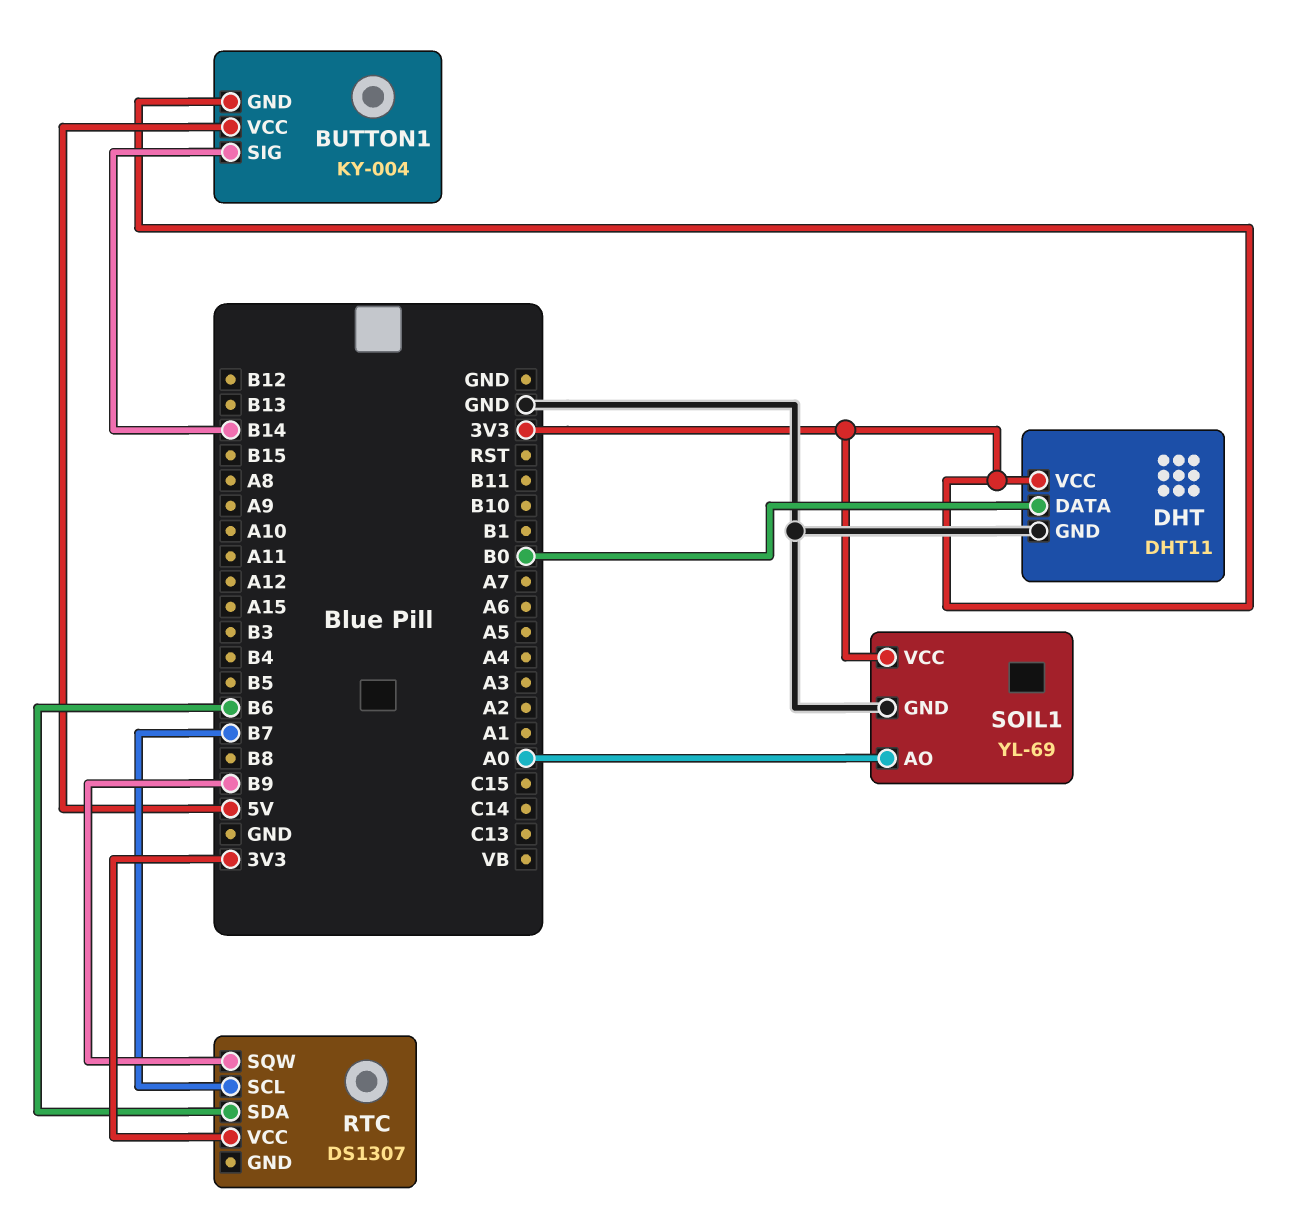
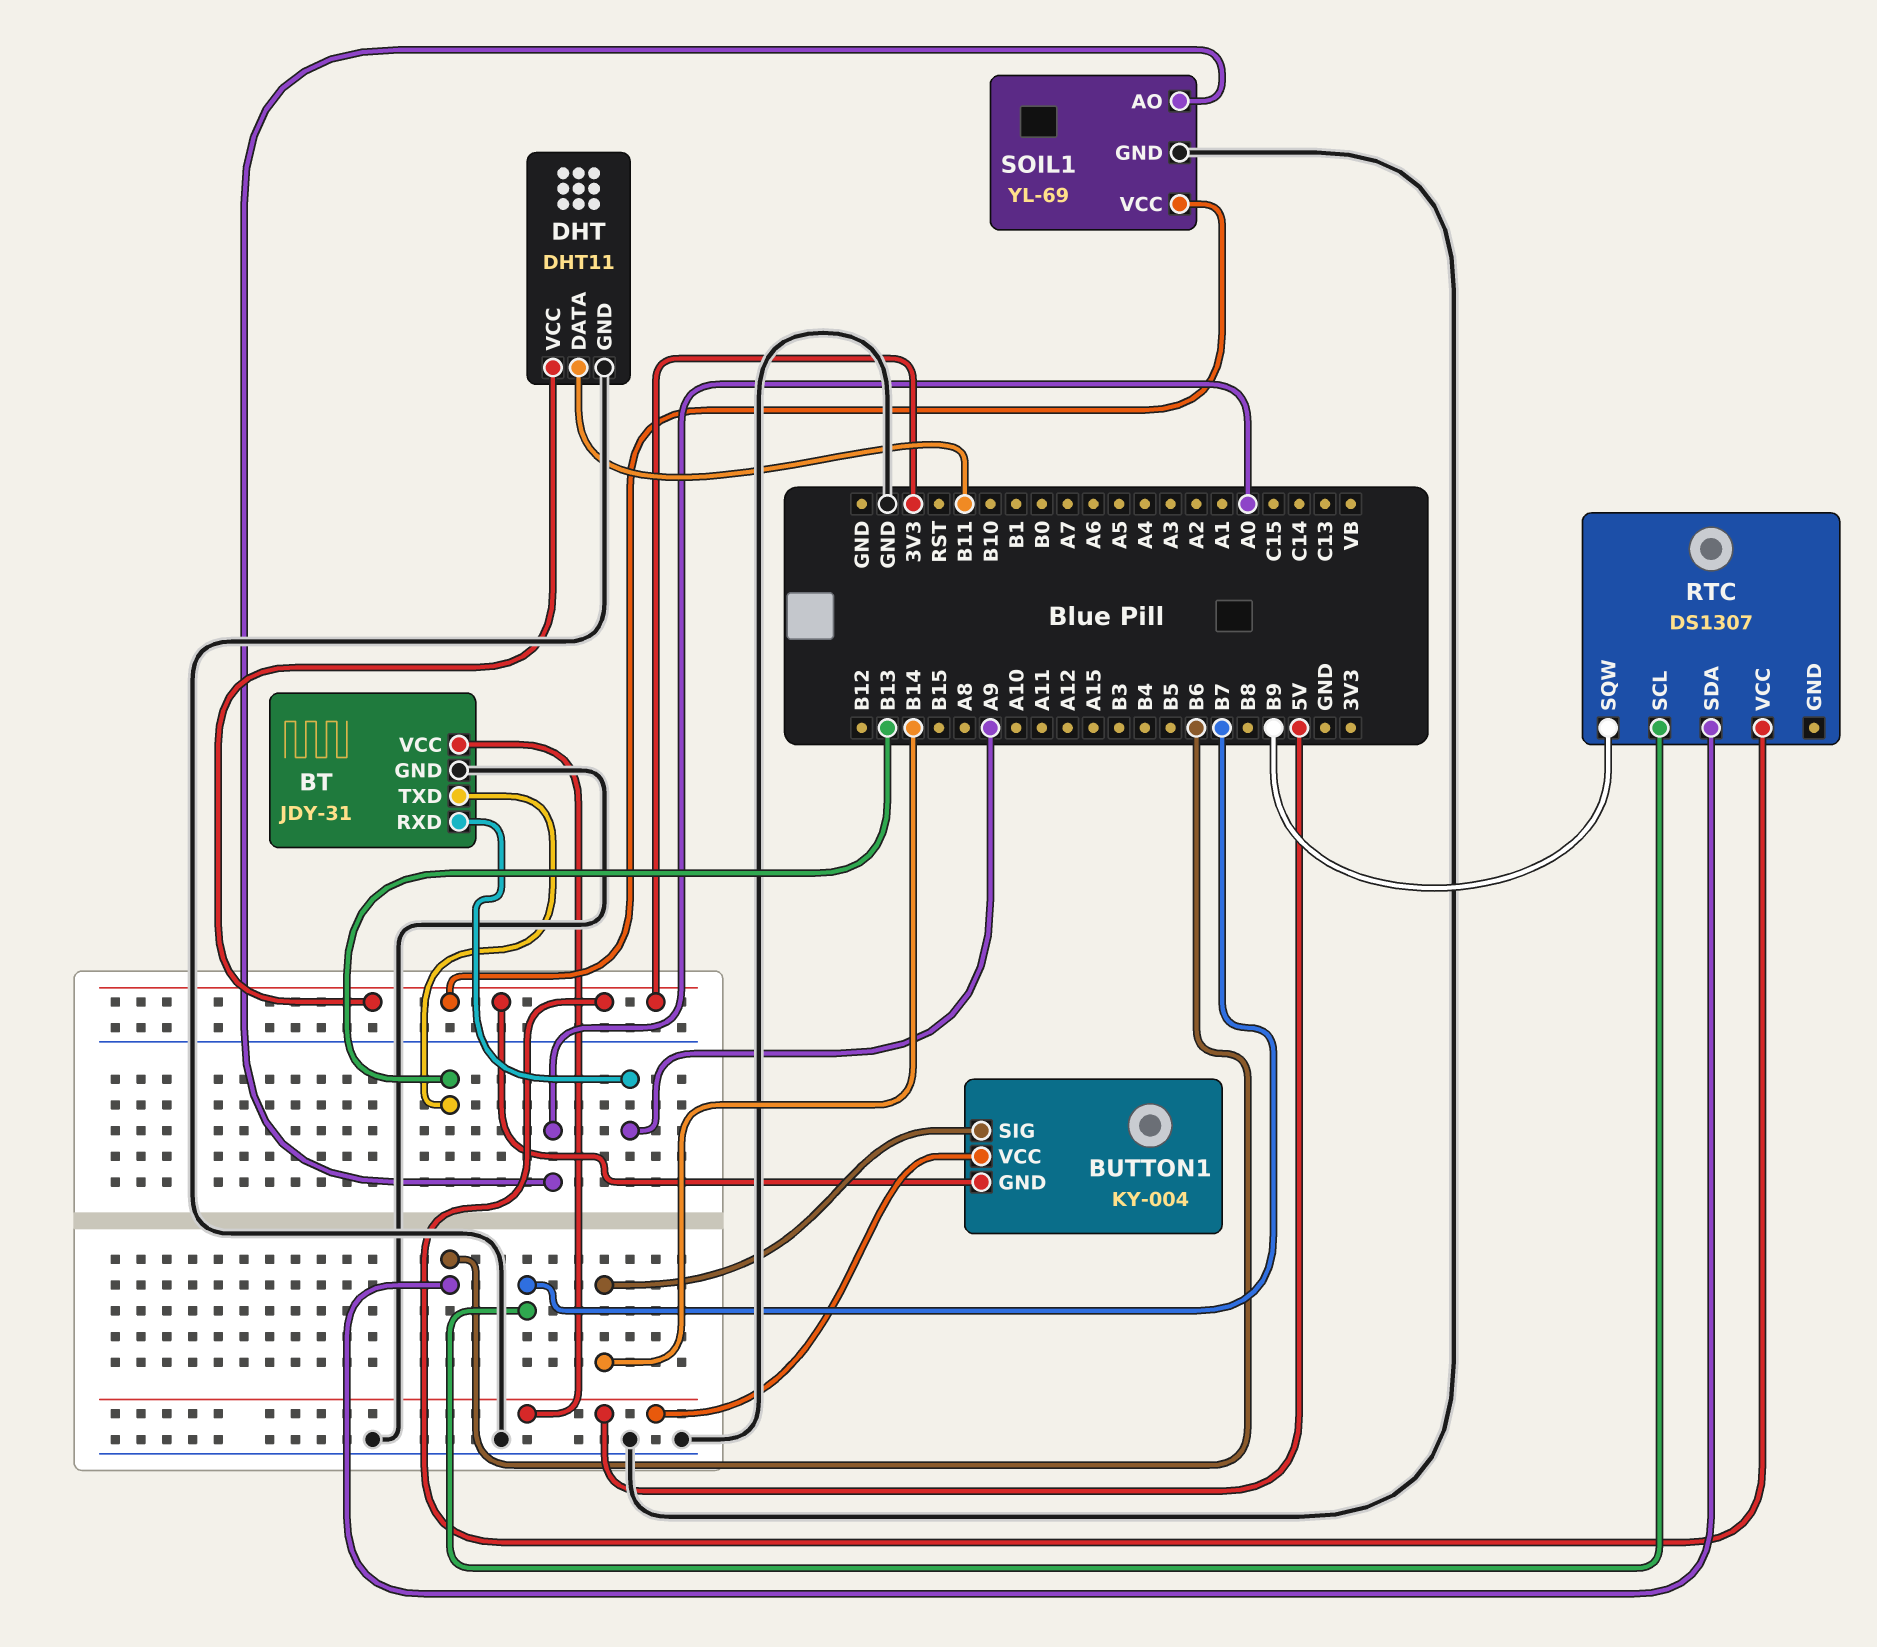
BT: none -> JDY-31
BT pin GND: none -> GND
BT pin RXD: none -> A9
BT pin TXD: none -> B13
BT pin VCC: none -> 5V
DHT pin DATA: B0 -> B11

